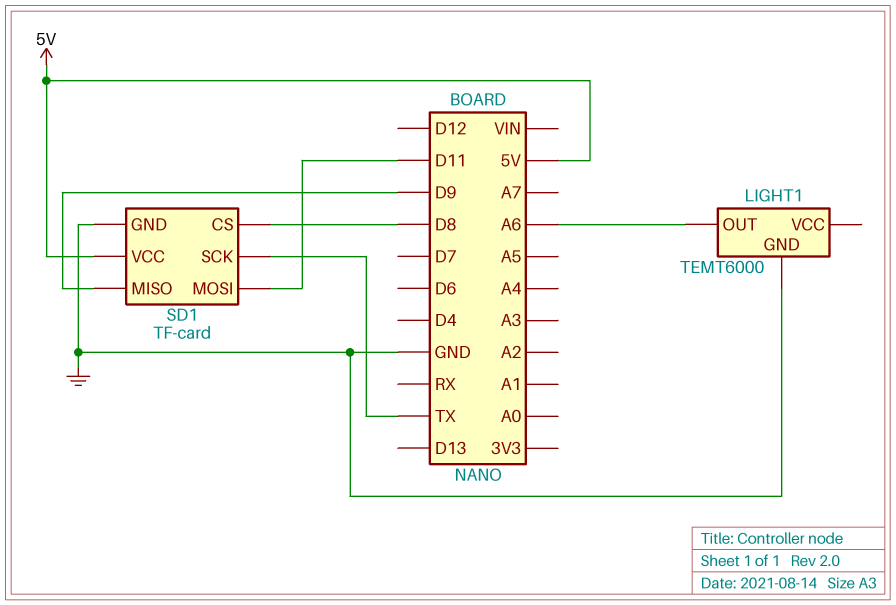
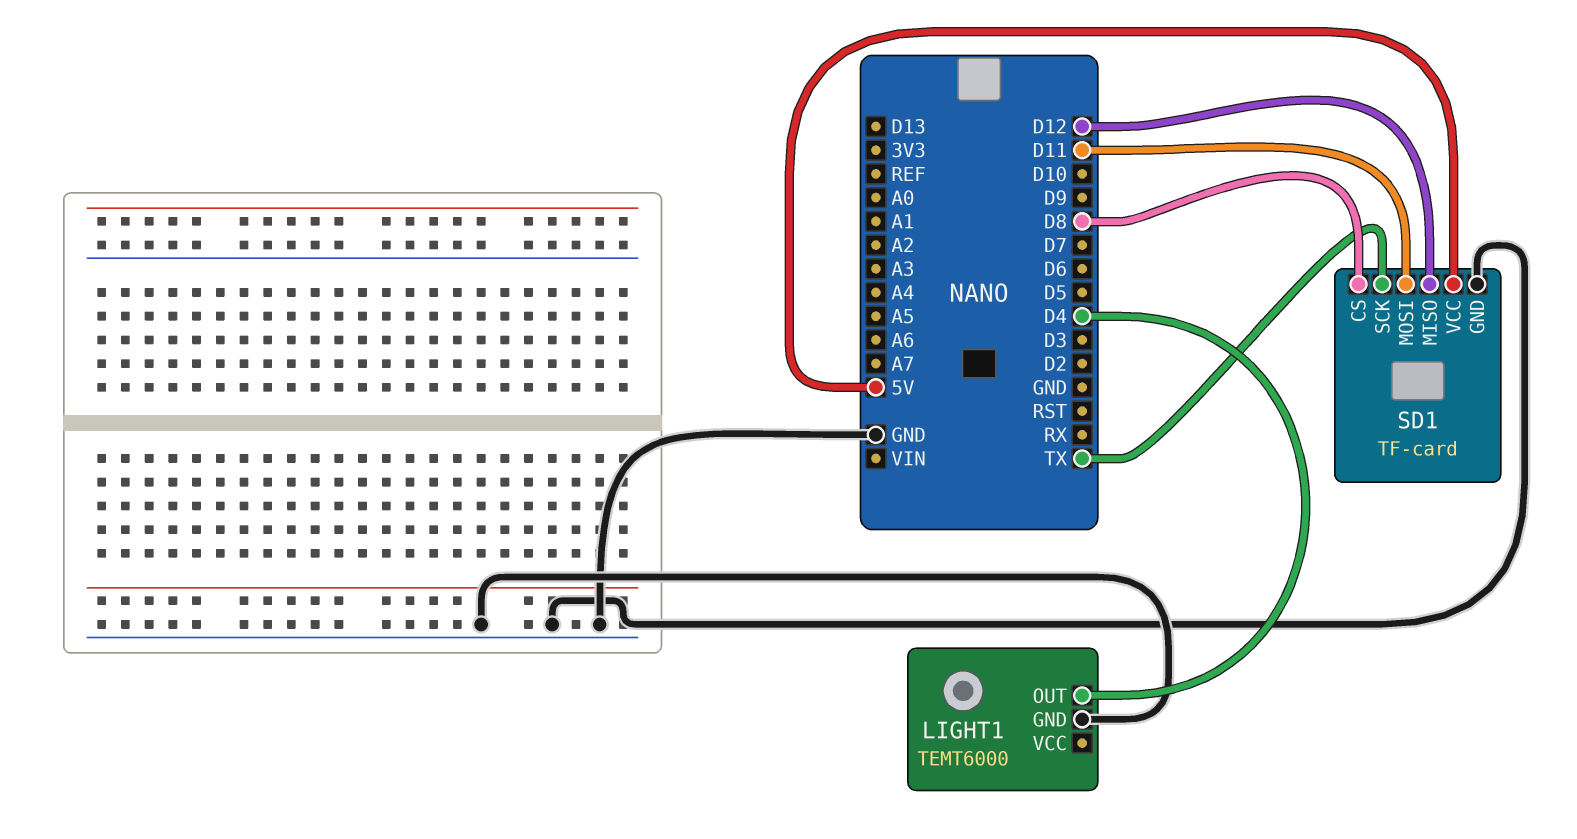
LIGHT1 pin OUT: A6 -> D4
SD1 pin MISO: D9 -> D12

